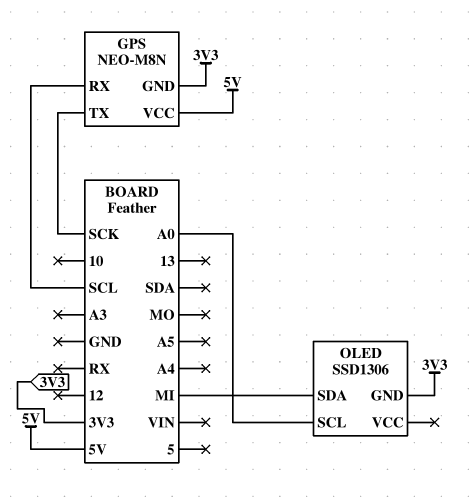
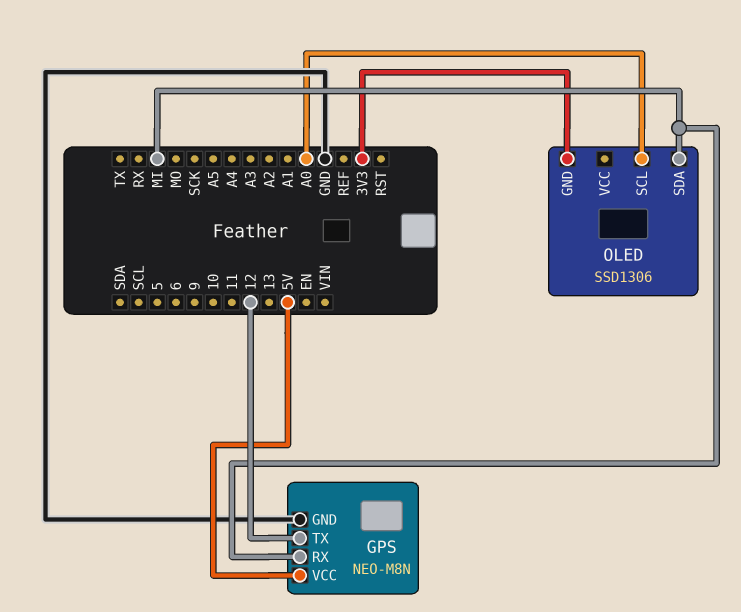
GPS pin GND: 3V3 -> GND
GPS pin RX: SCL -> MI
GPS pin TX: SCK -> 12

